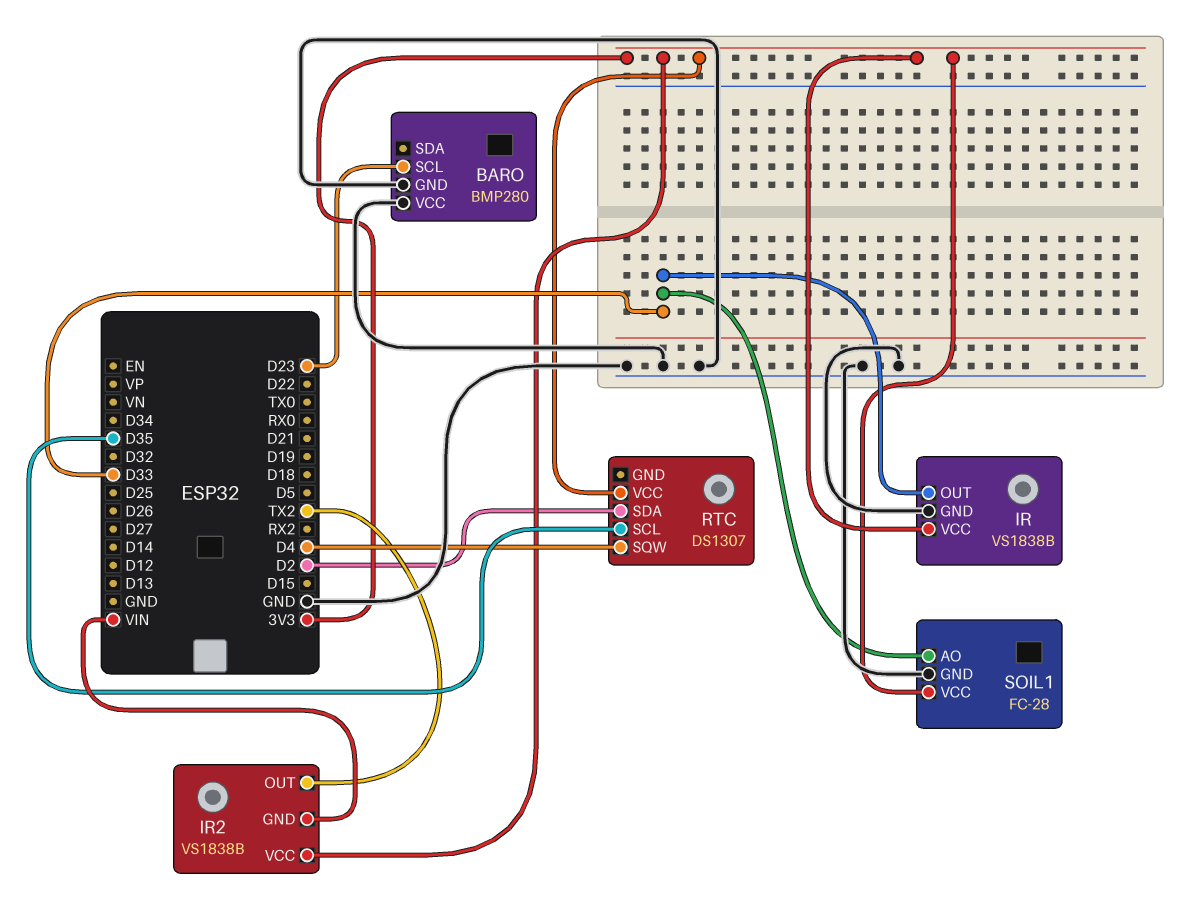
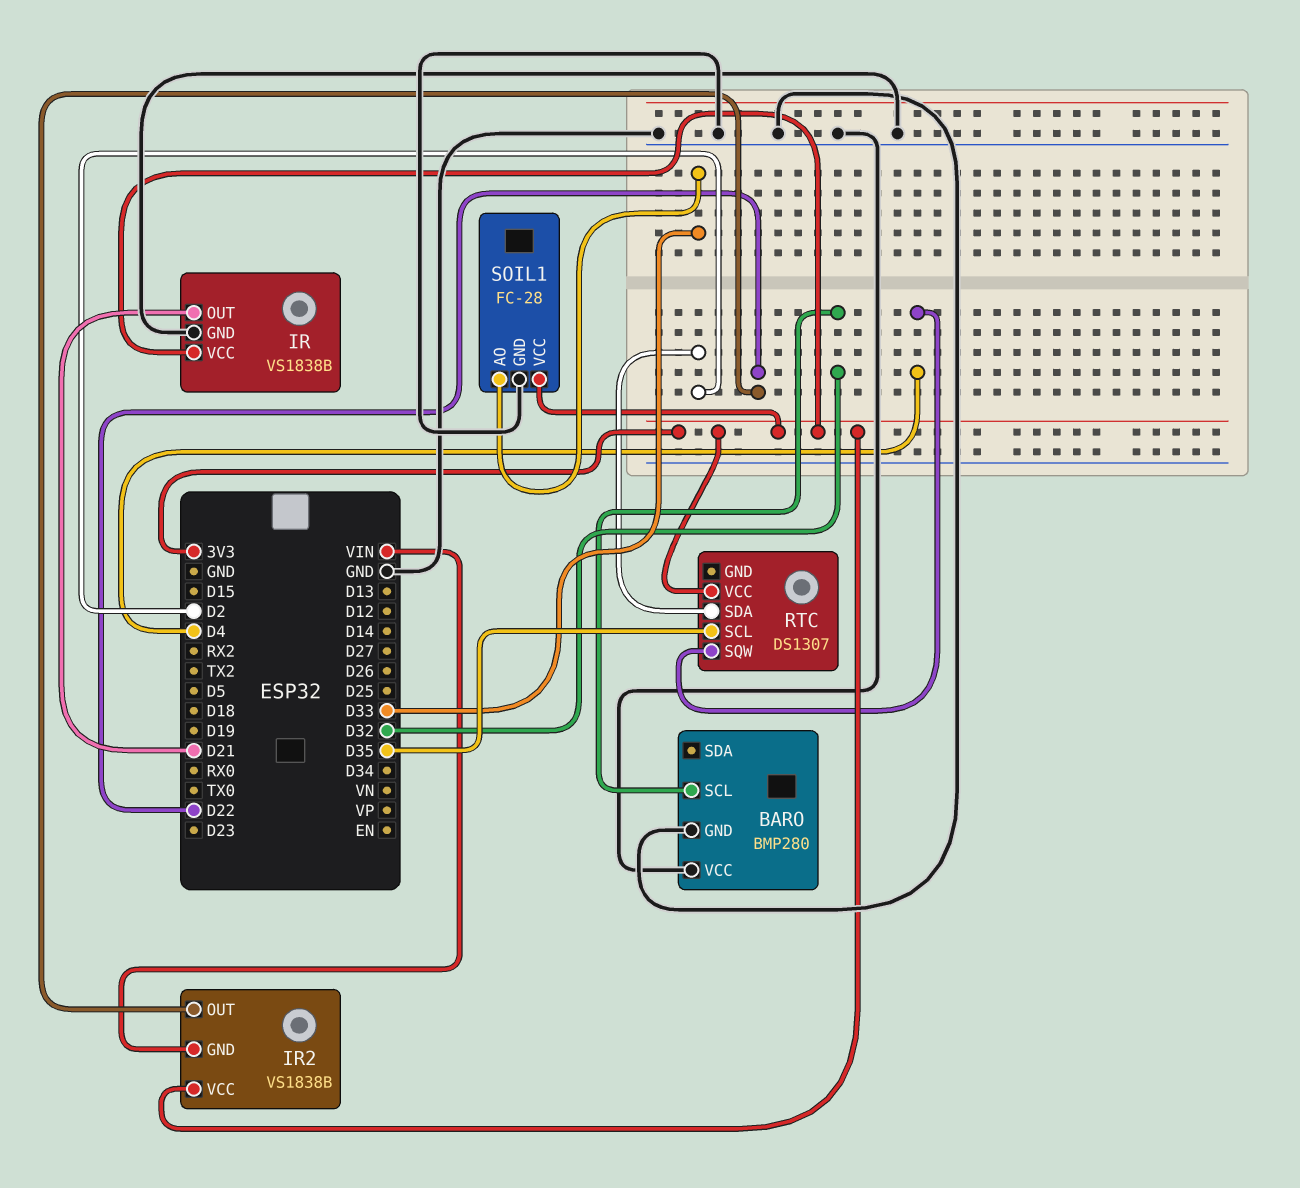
BARO pin SCL: D23 -> D32
IR pin OUT: D33 -> D21
IR2 pin OUT: TX2 -> D22

